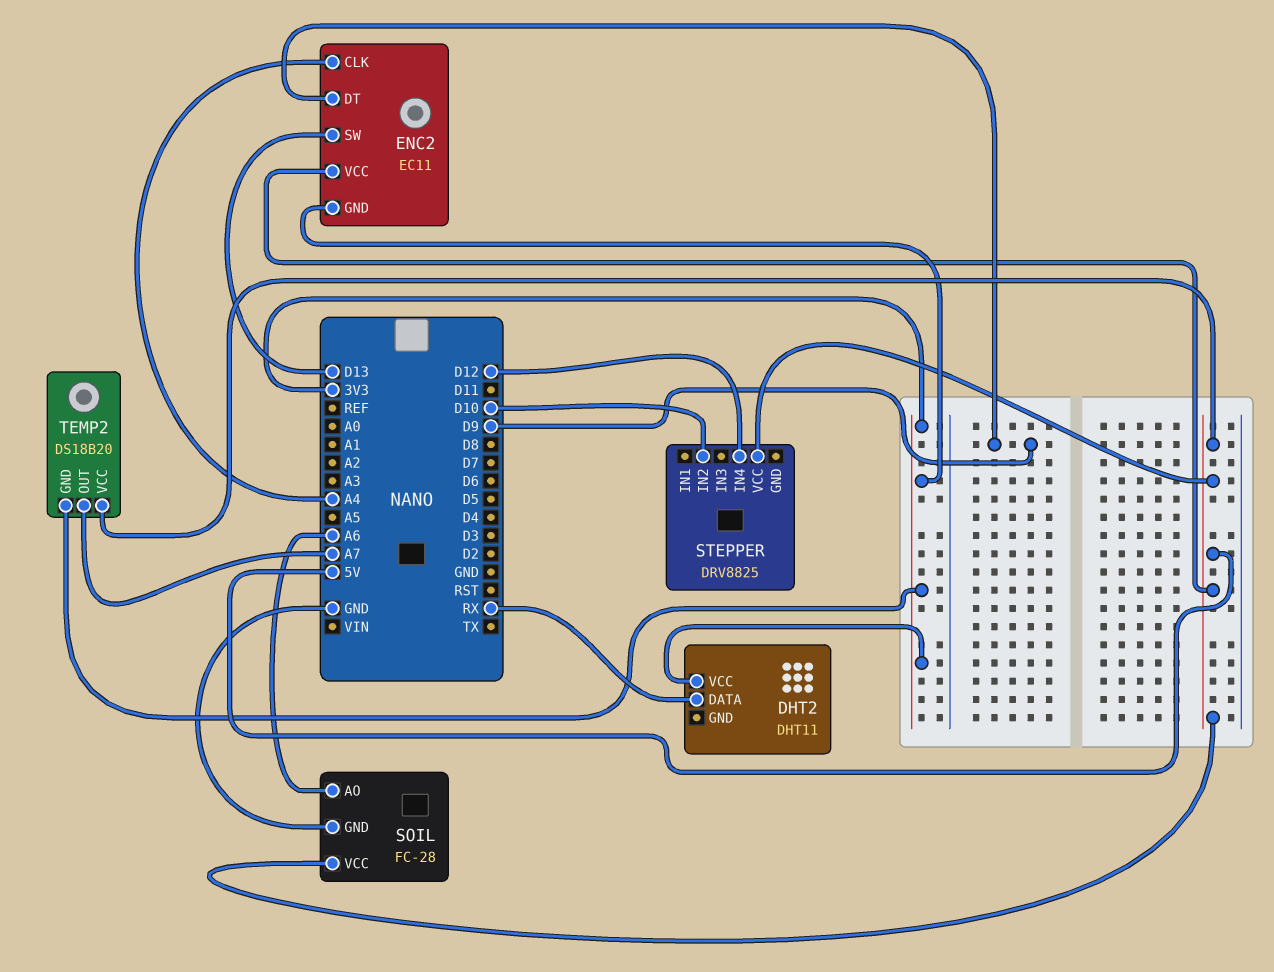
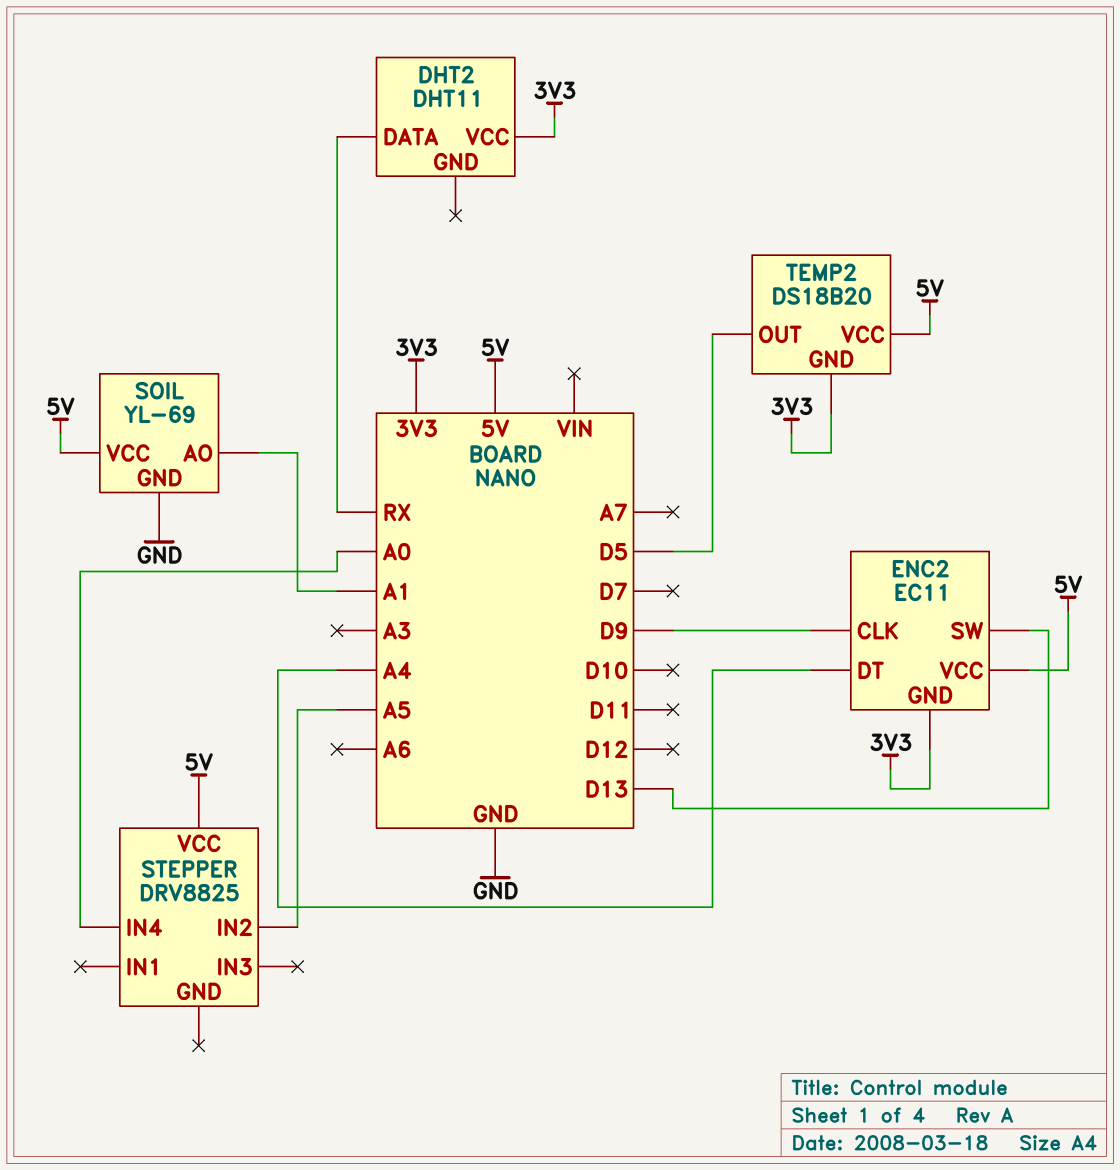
ENC2 pin CLK: A4 -> D9
ENC2 pin DT: D9 -> A4
SOIL: FC-28 -> YL-69
SOIL pin AO: A6 -> A1
STEPPER pin IN2: D10 -> A5
STEPPER pin IN4: D12 -> A0
TEMP2 pin OUT: A7 -> D5

